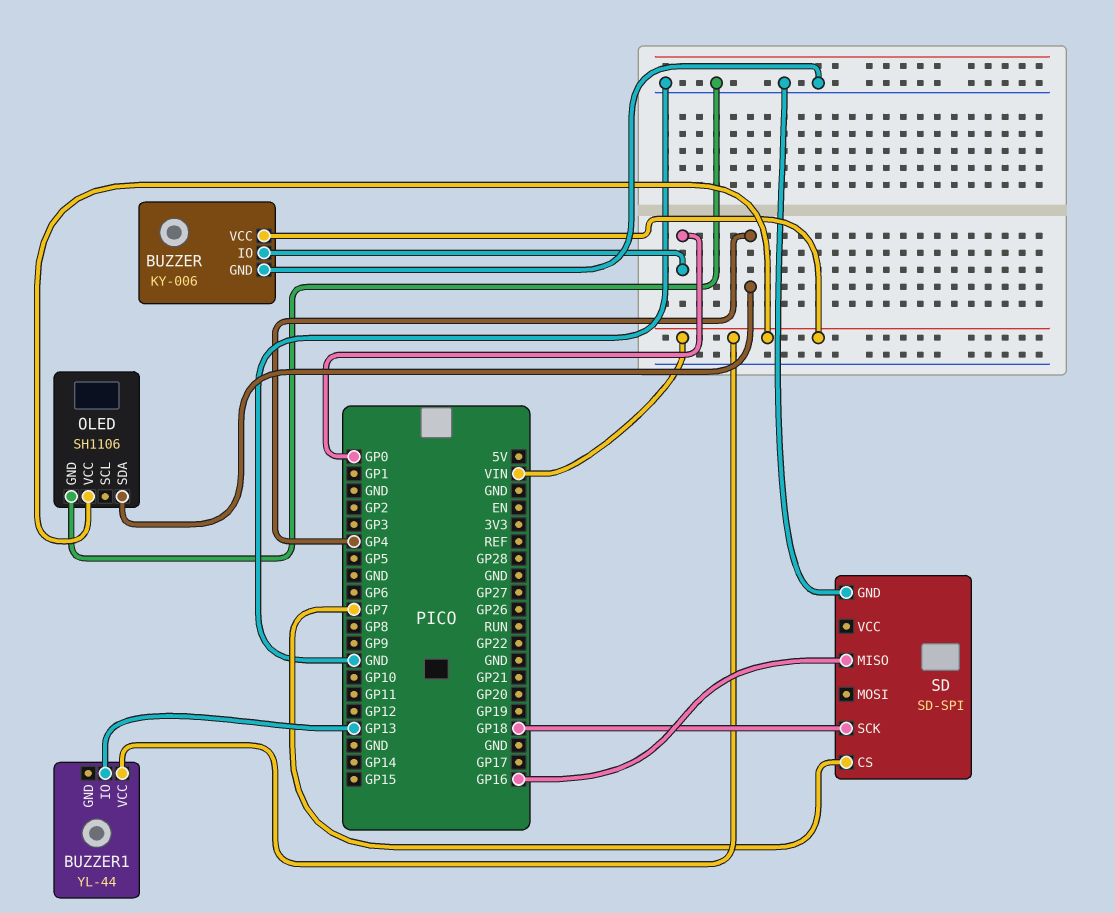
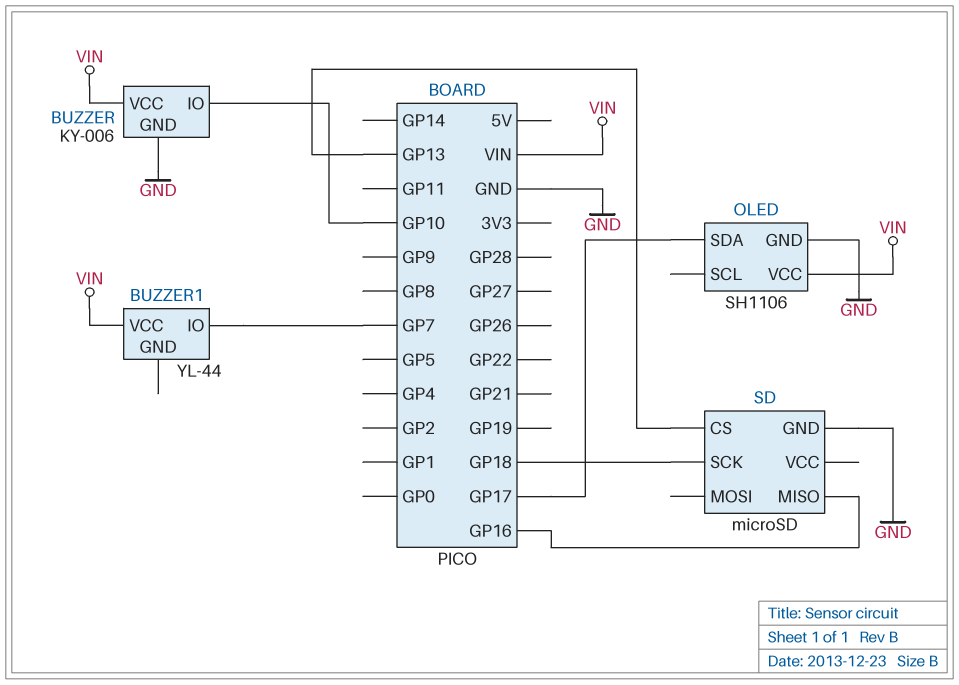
BUZZER pin IO: GP0 -> GP10
BUZZER1 pin IO: GP13 -> GP7
OLED pin SDA: GP4 -> GP17
SD: SD-SPI -> microSD
SD pin CS: GP7 -> GP13

